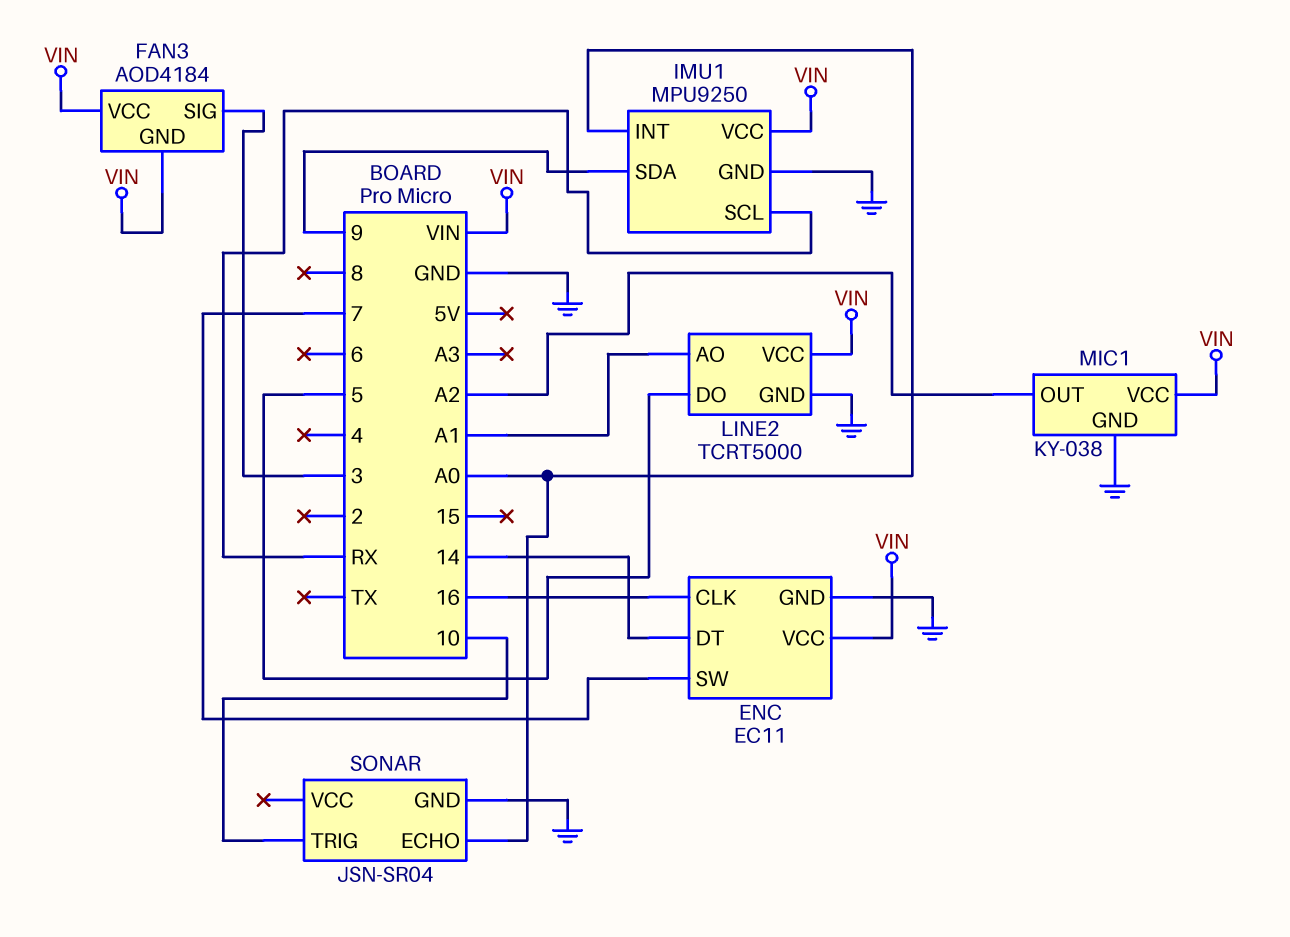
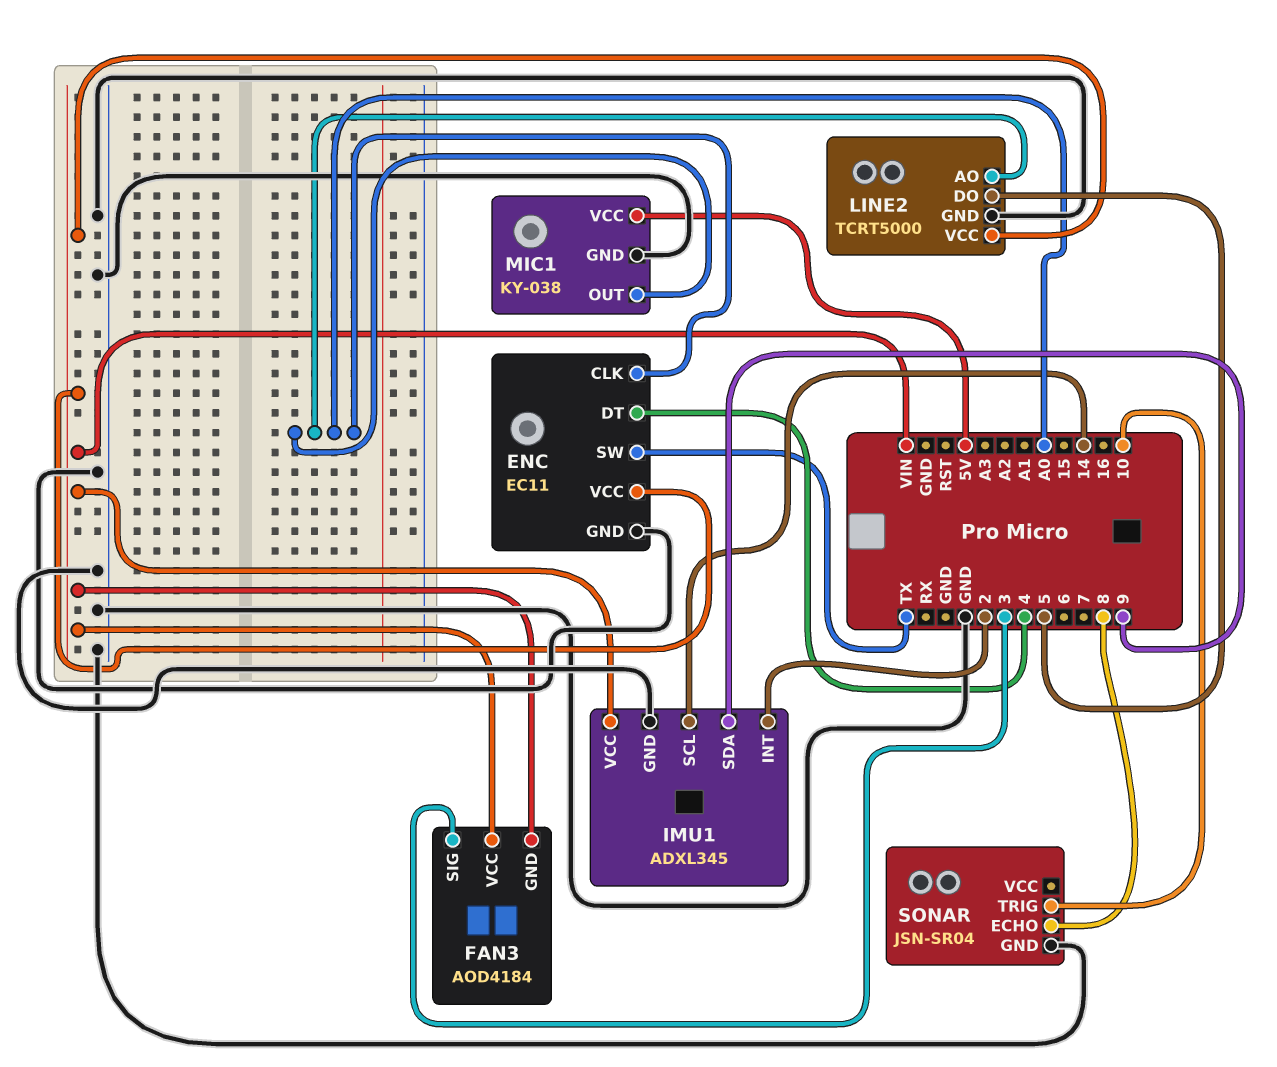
ENC pin CLK: 16 -> A0
ENC pin DT: 14 -> 4
ENC pin SW: 7 -> TX
IMU1: MPU9250 -> ADXL345
IMU1 pin INT: A0 -> 2
IMU1 pin SCL: RX -> 14
LINE2 pin AO: A1 -> A0
MIC1 pin OUT: A2 -> A0
MIC1 pin VCC: VIN -> 5V
SONAR pin ECHO: A0 -> 8

